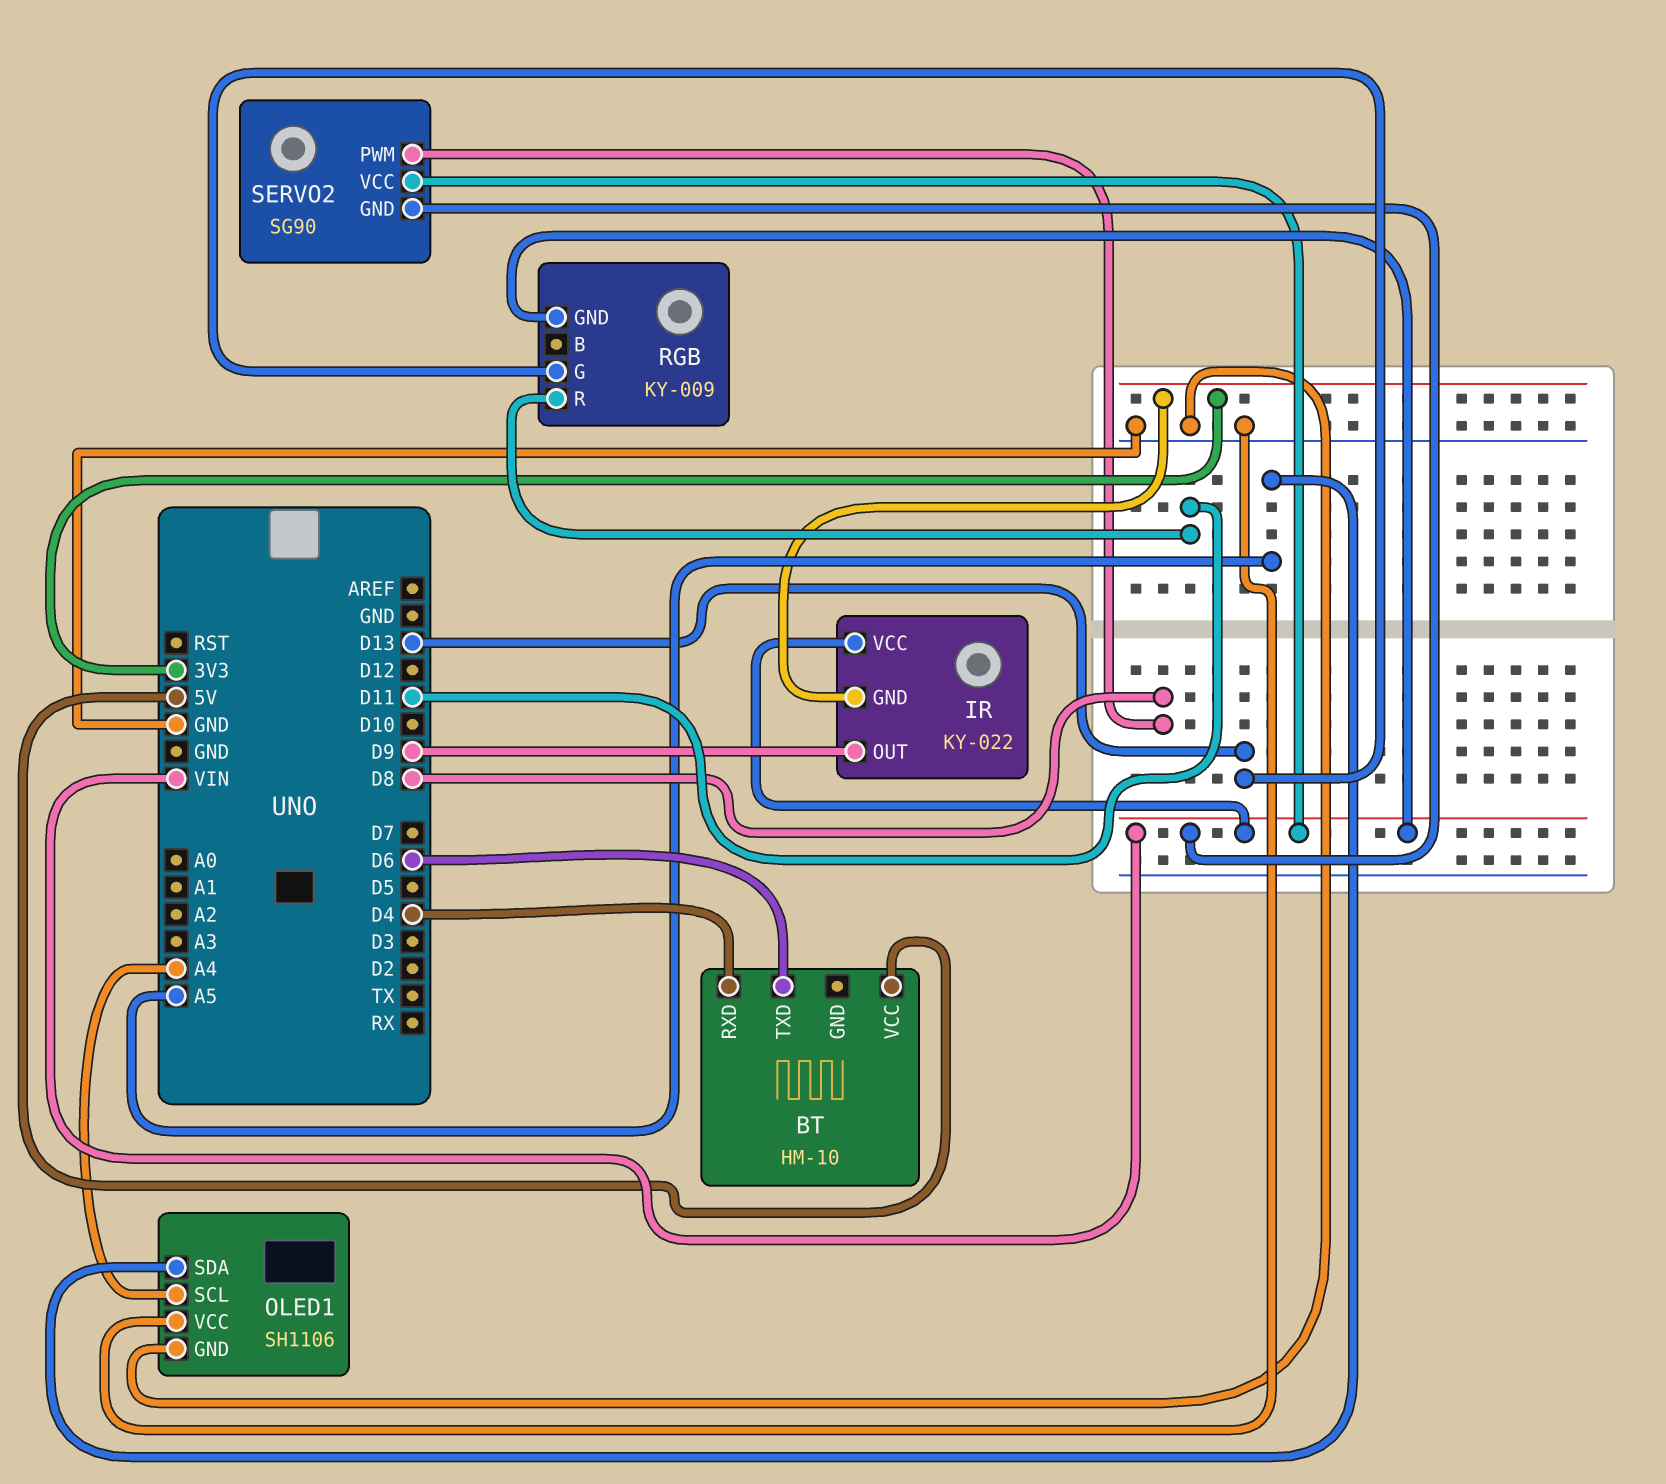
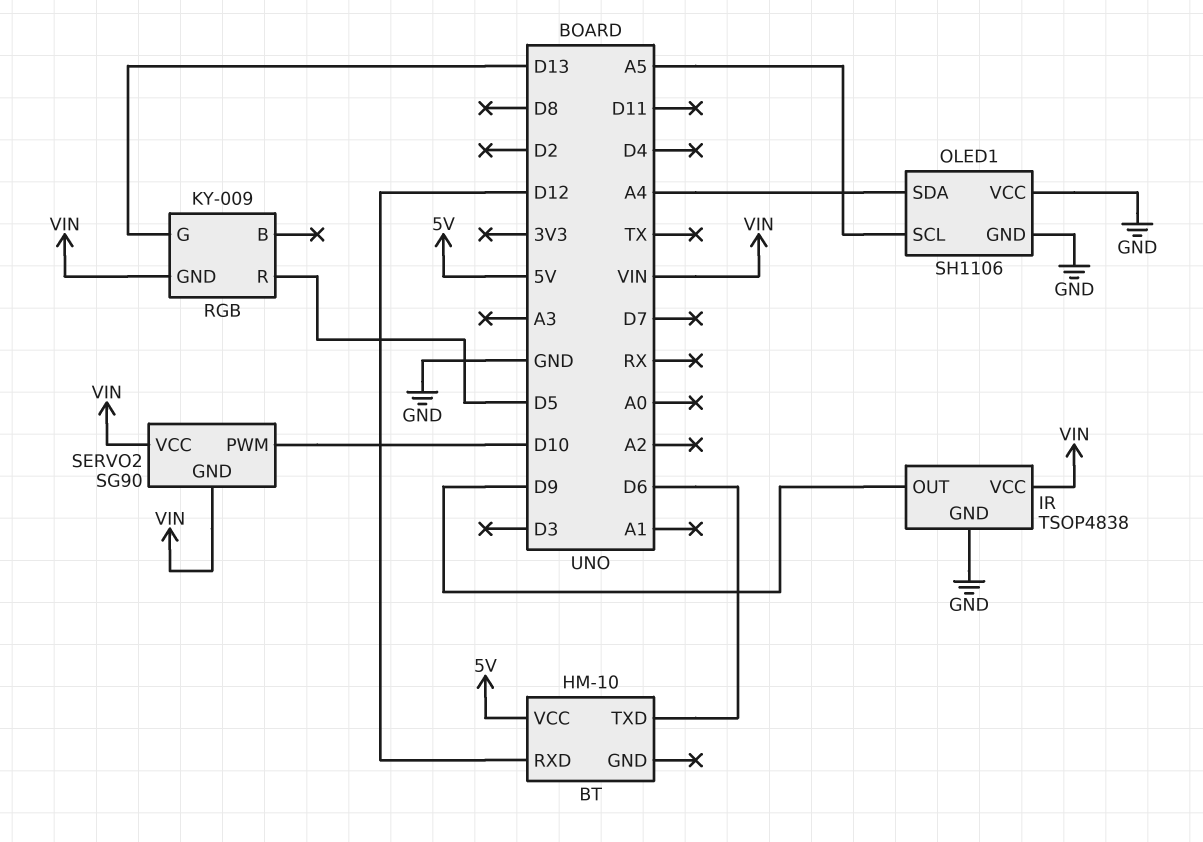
BT pin RXD: D4 -> D12
IR: KY-022 -> TSOP4838
IR pin GND: 3V3 -> GND
OLED1 pin SCL: A4 -> A5
OLED1 pin SDA: A5 -> A4
RGB pin R: D11 -> D5
SERVO2 pin PWM: D8 -> D10

